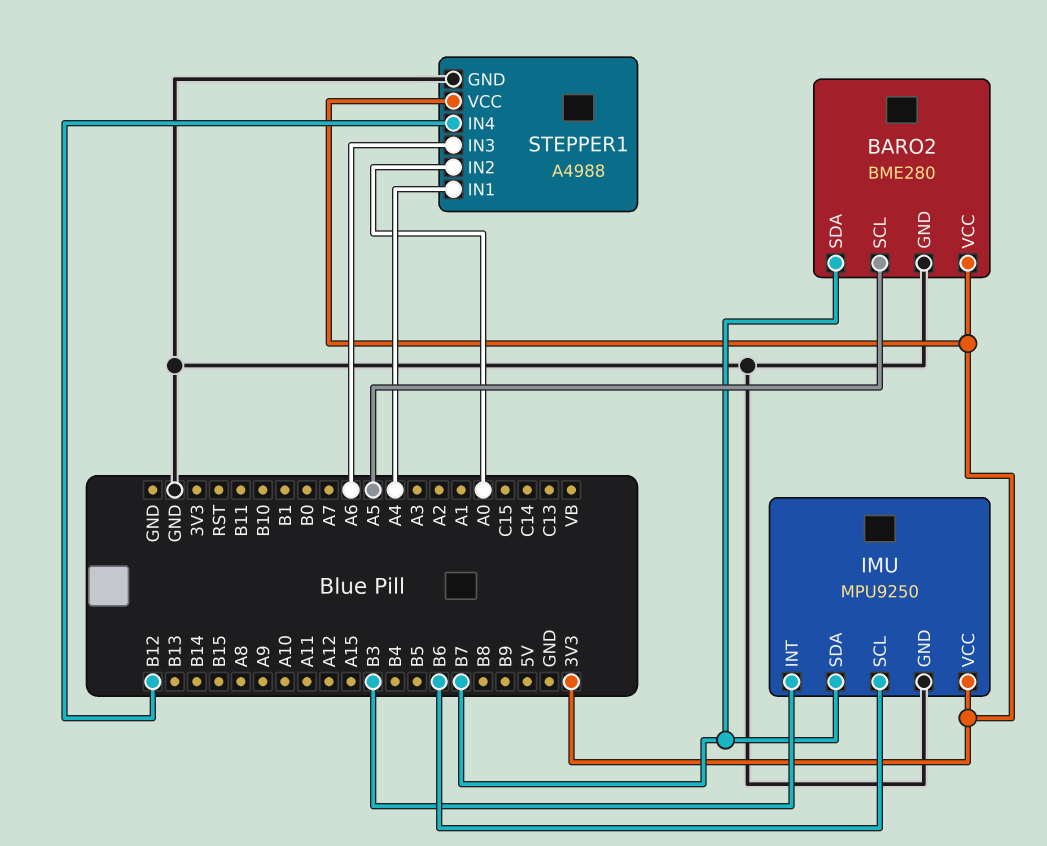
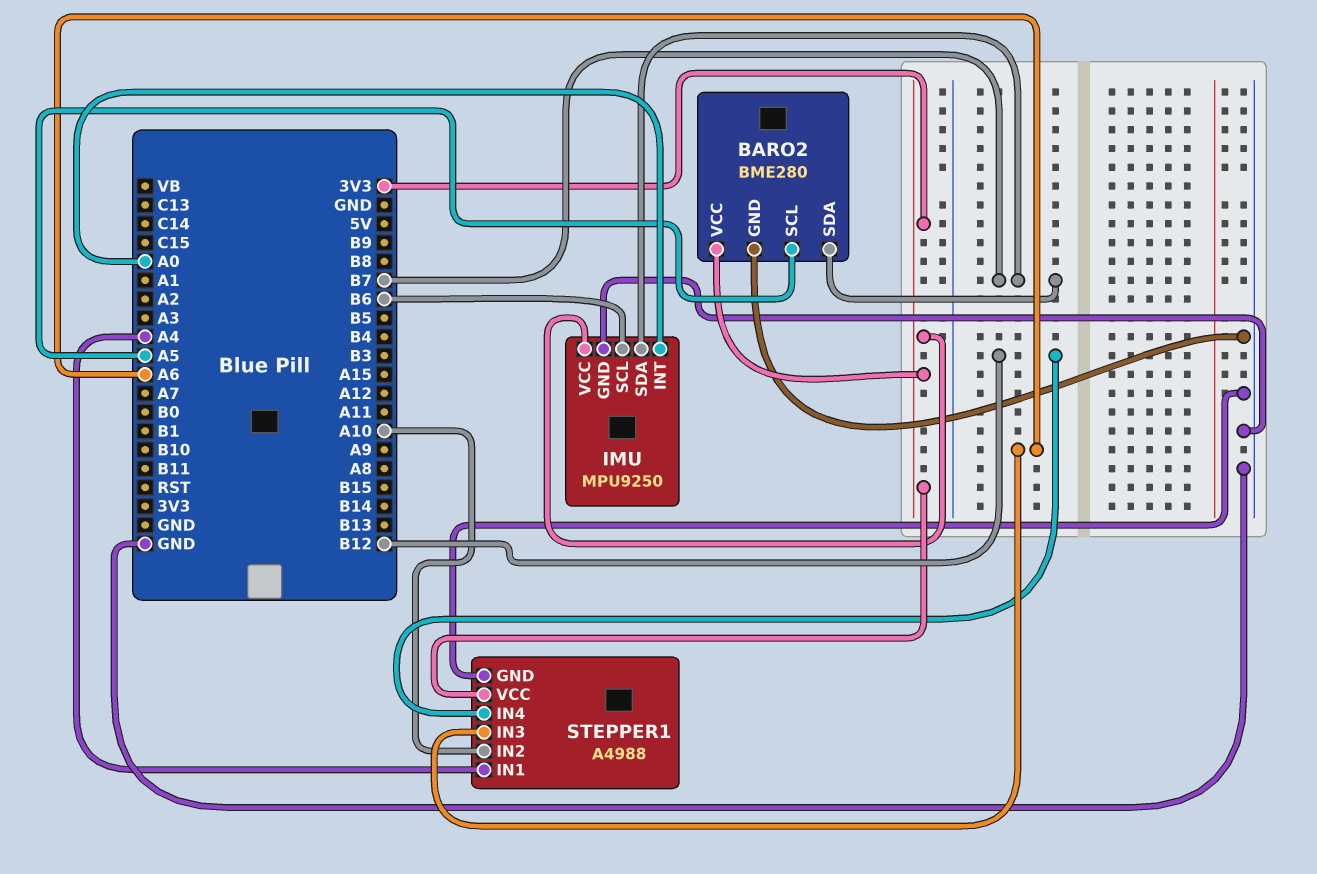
IMU pin INT: B3 -> A0
STEPPER1 pin IN2: A0 -> A10

